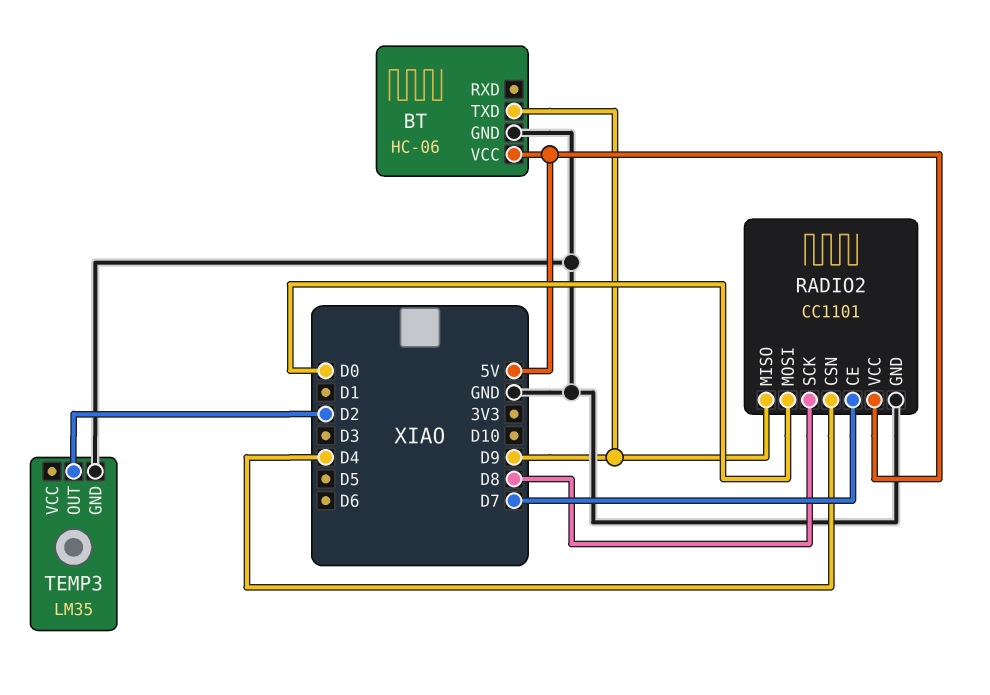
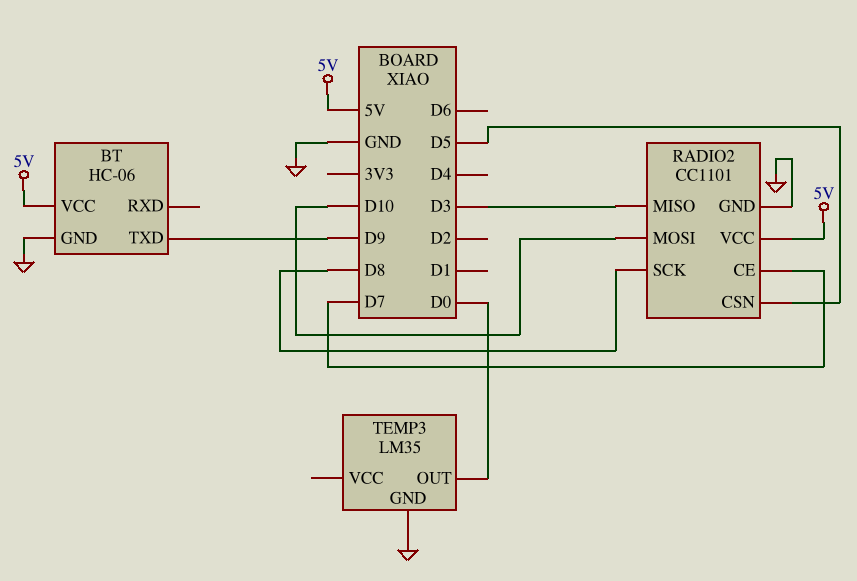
RADIO2 pin CSN: D4 -> D5
RADIO2 pin MISO: D9 -> D3
RADIO2 pin MOSI: D0 -> D10
TEMP3 pin OUT: D2 -> D0

